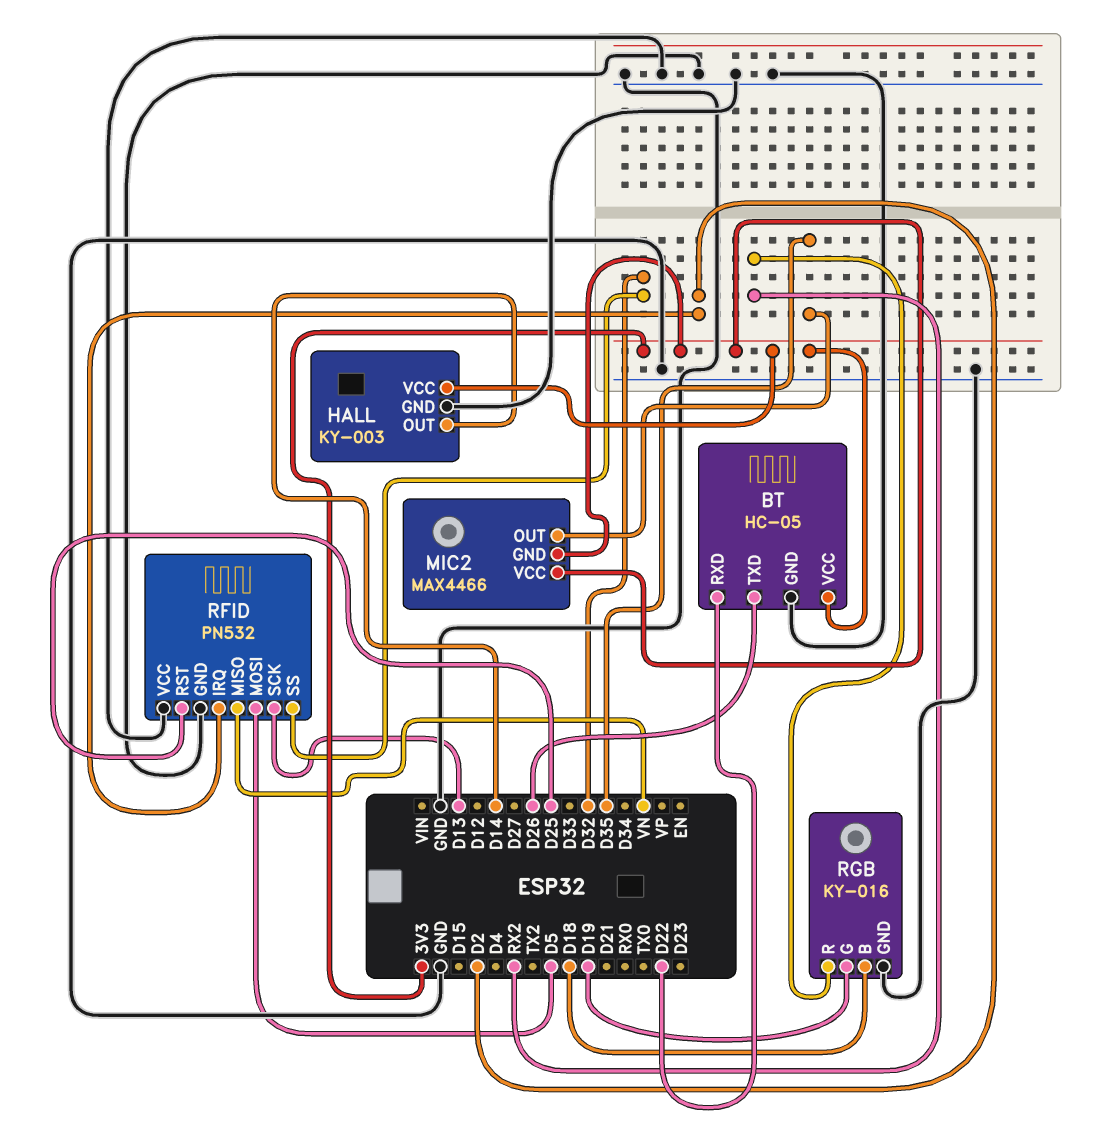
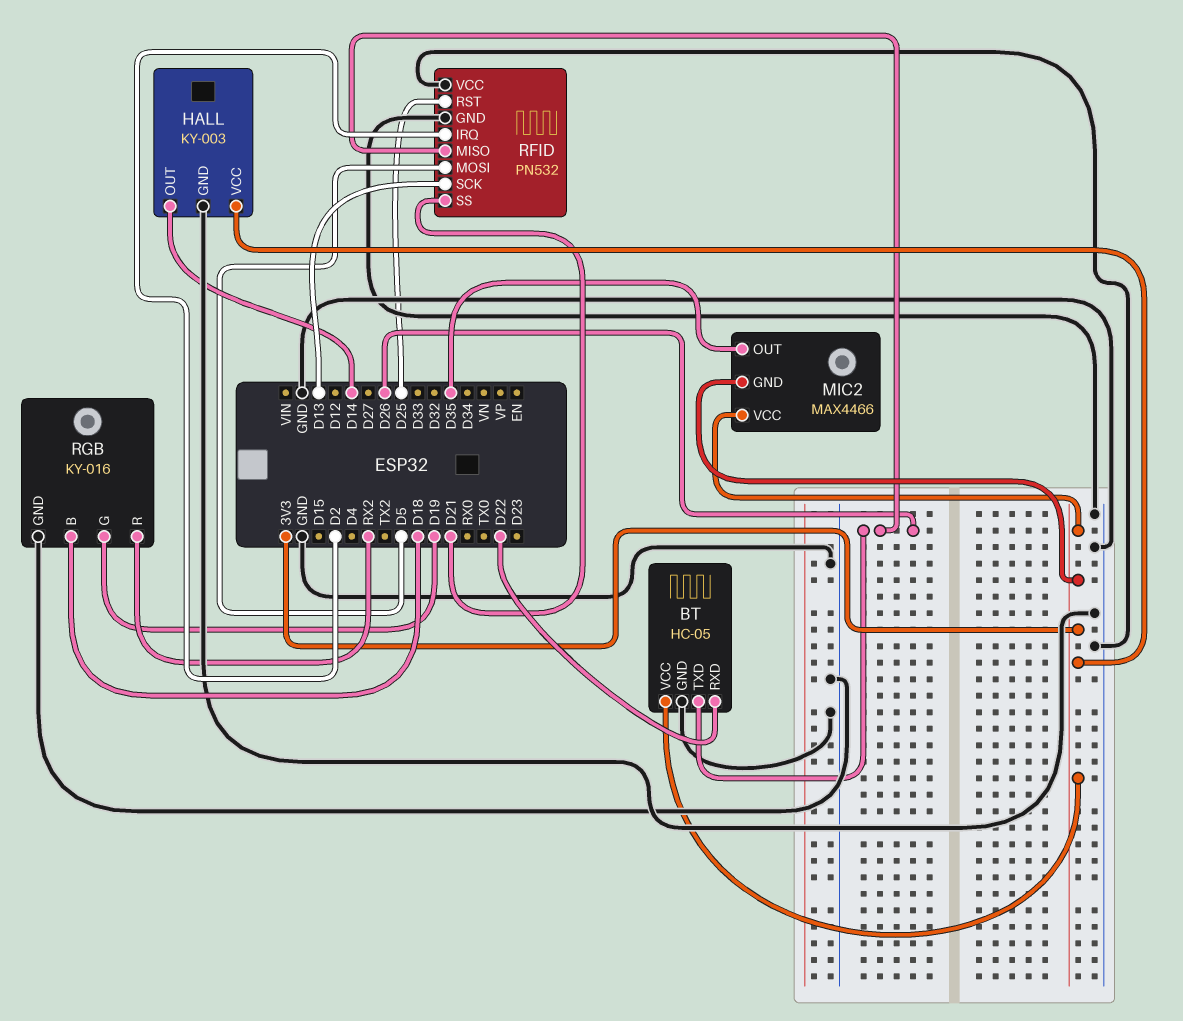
RFID pin MISO: VN -> D26
RFID pin SS: D32 -> D21

